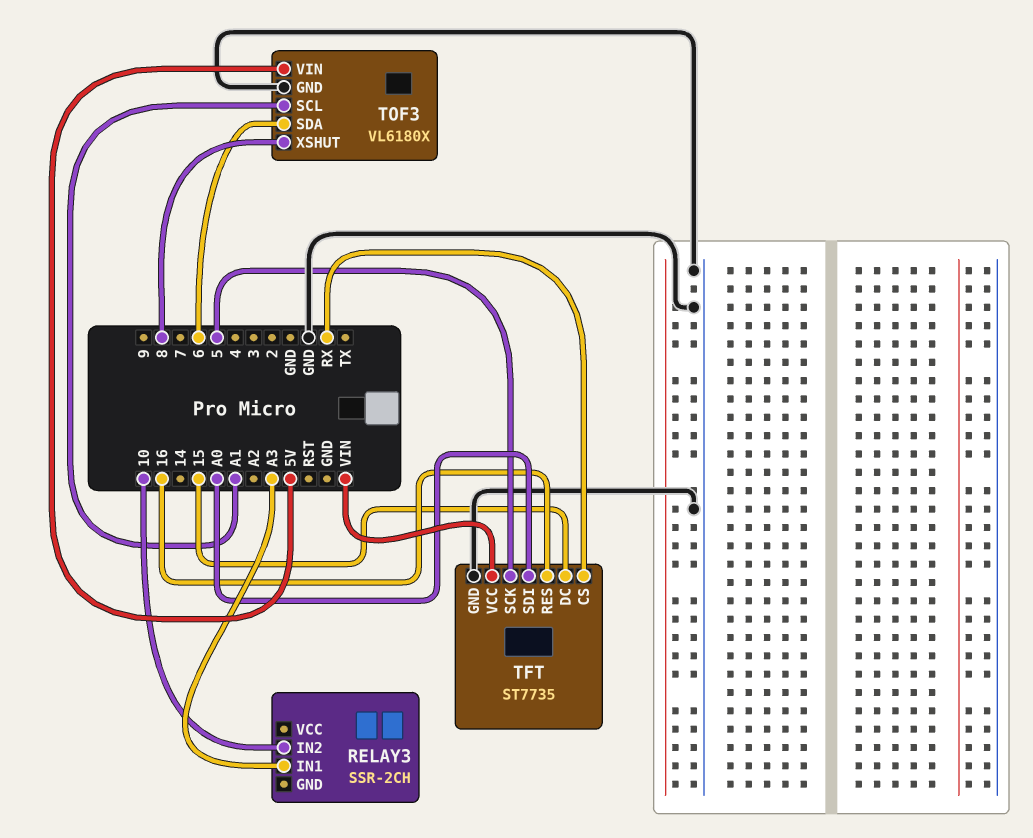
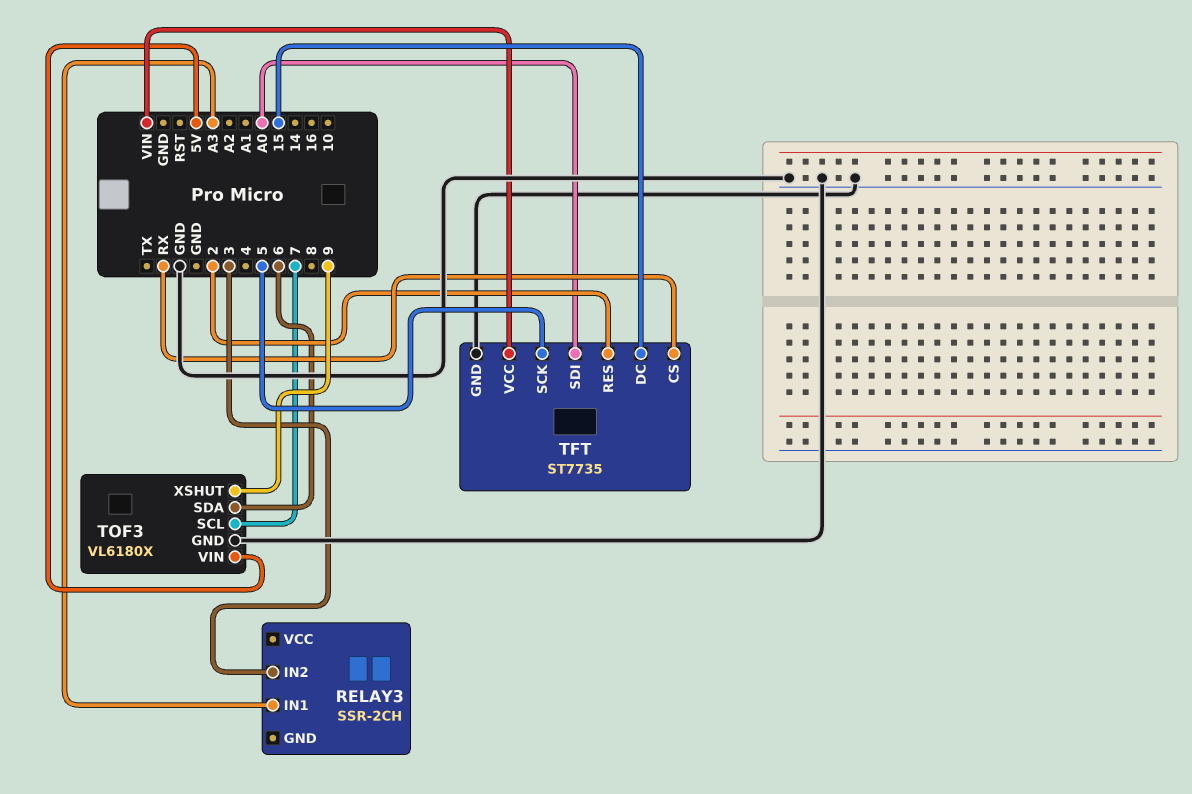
RELAY3 pin IN2: 10 -> 3
TFT pin RES: 16 -> 2
TOF3 pin SCL: A1 -> 7
TOF3 pin XSHUT: 8 -> 9

